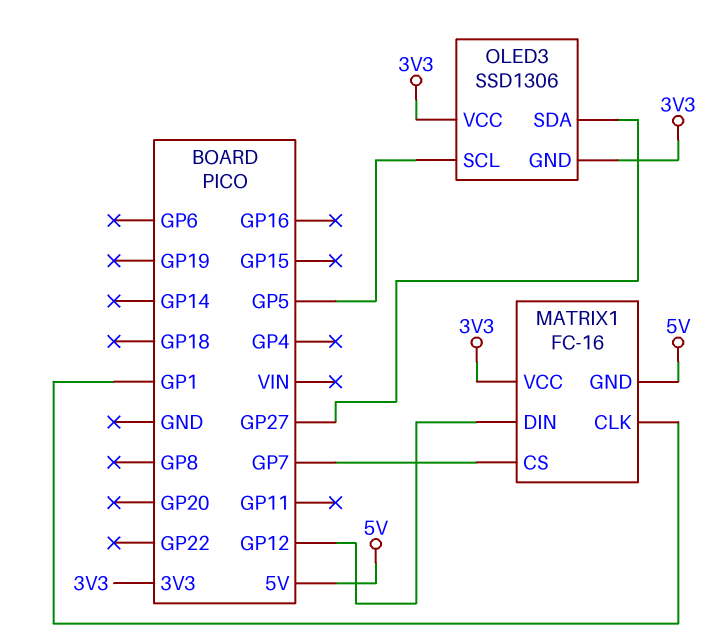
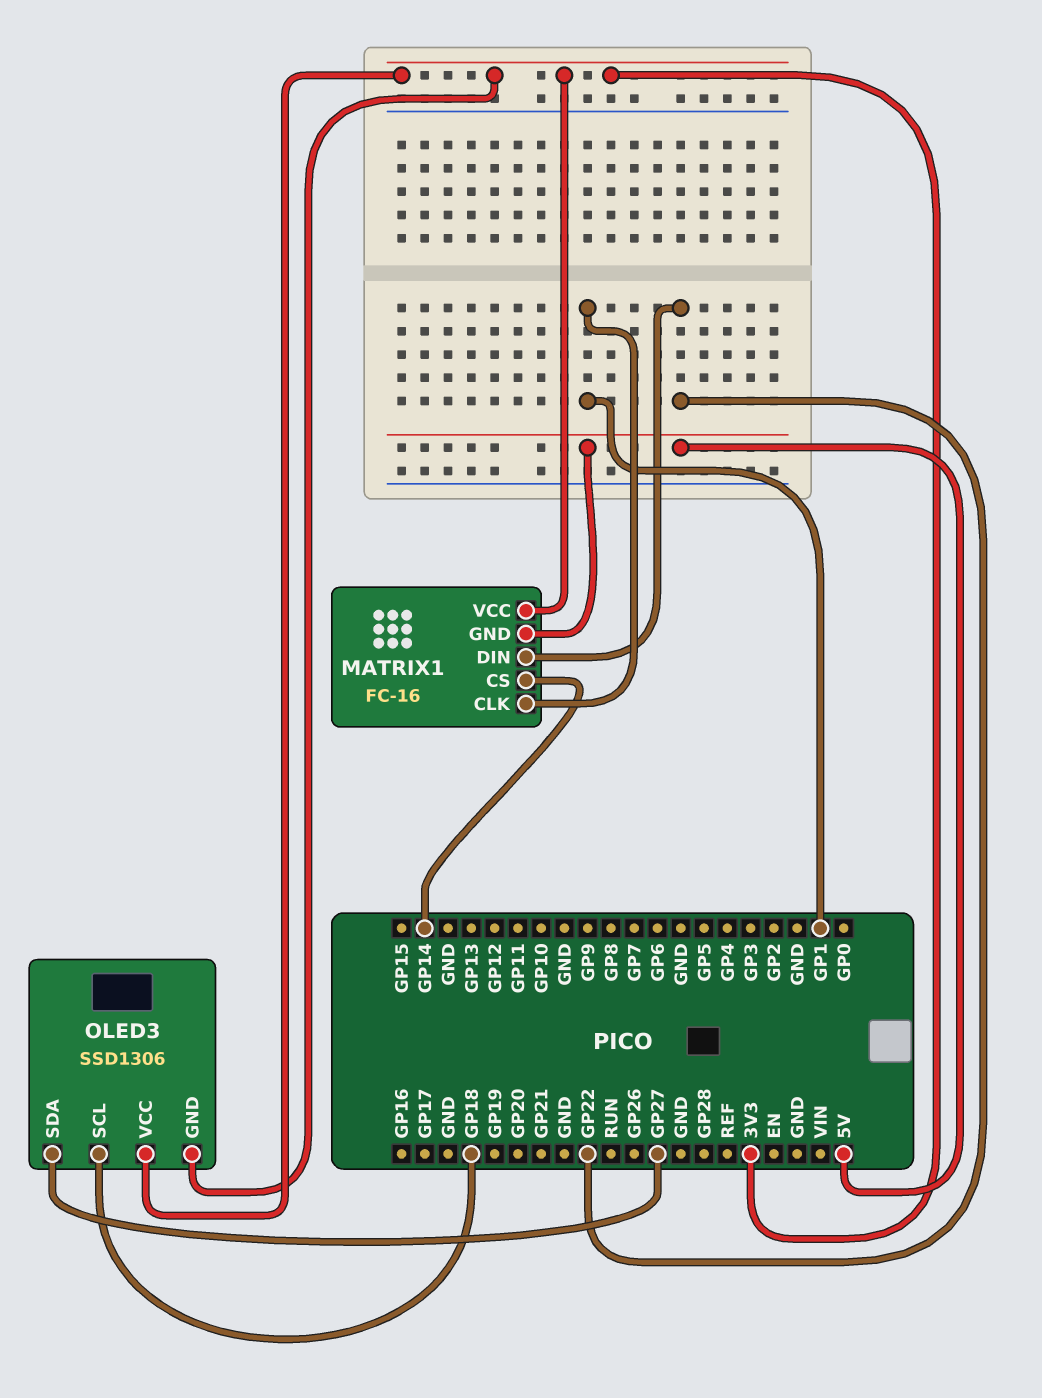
MATRIX1 pin CS: GP7 -> GP14
MATRIX1 pin DIN: GP12 -> GP22
OLED3 pin SCL: GP5 -> GP18

